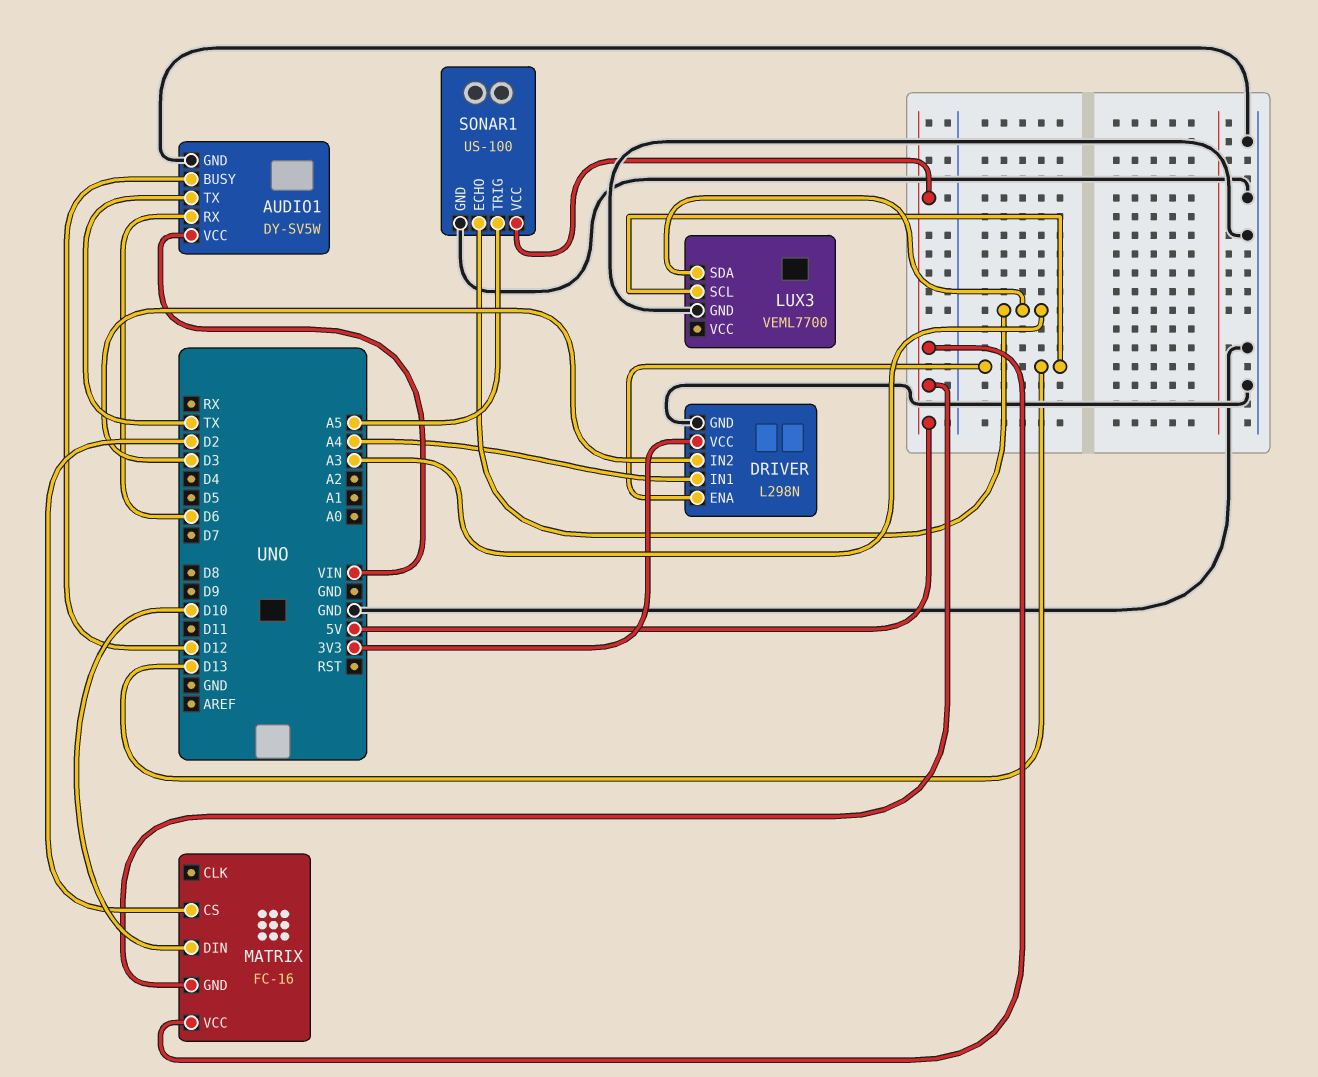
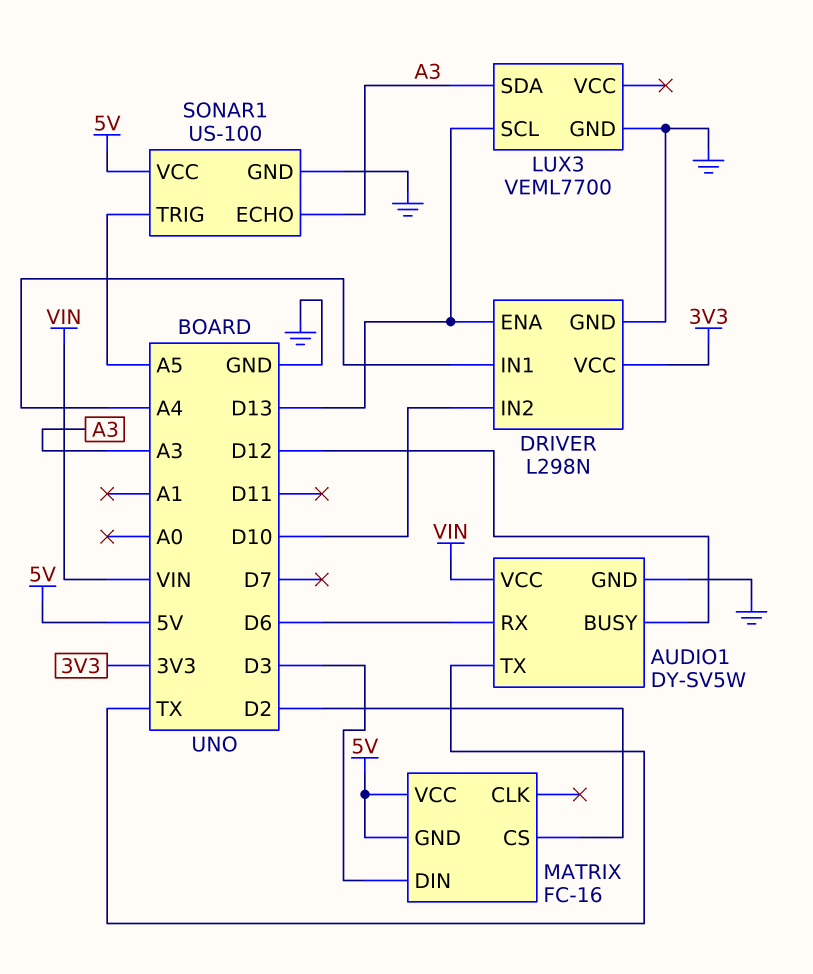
DRIVER pin IN2: D3 -> D10
MATRIX pin DIN: D10 -> D3

